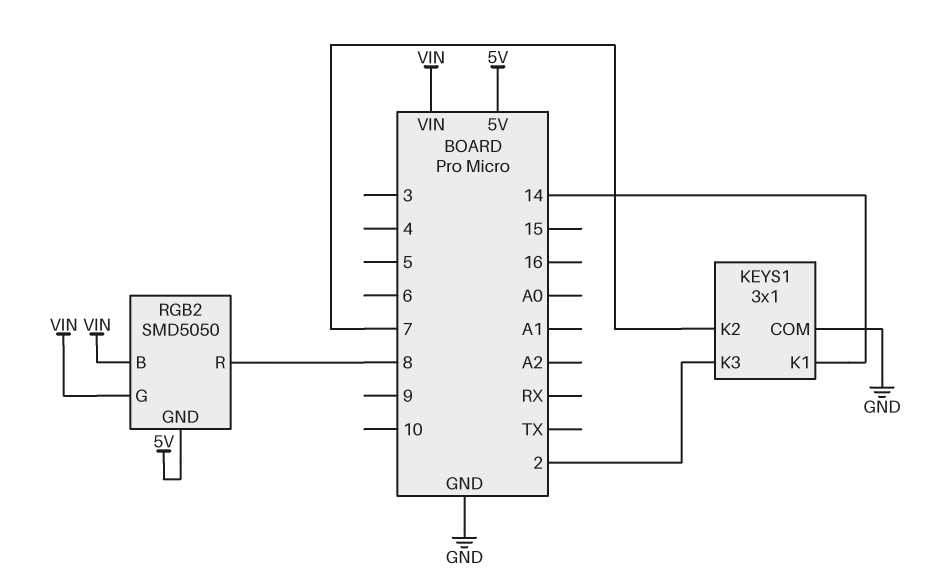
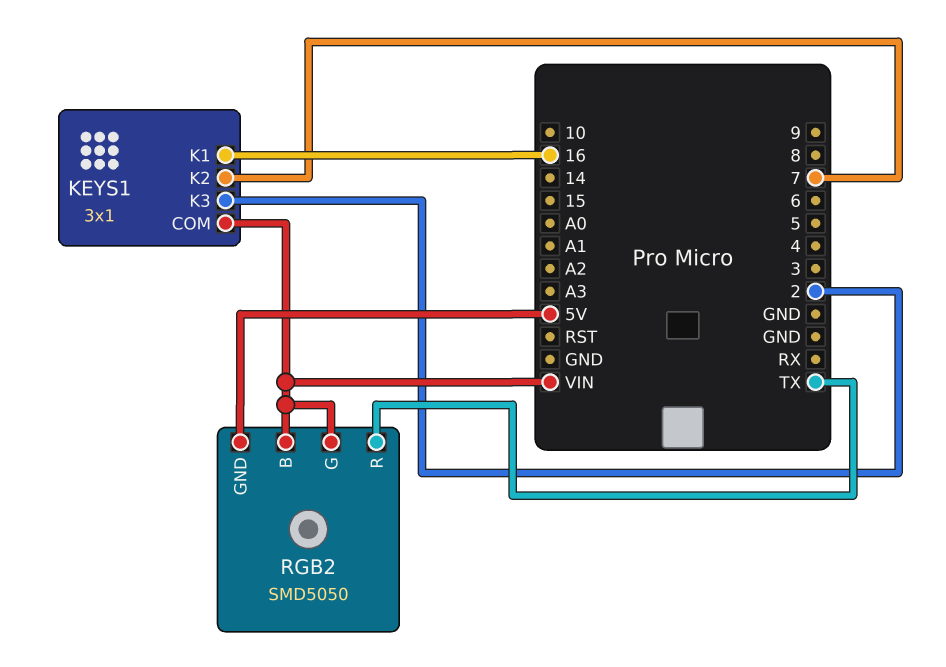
KEYS1 pin COM: GND -> VIN
KEYS1 pin K1: 14 -> 16
RGB2 pin R: 8 -> TX

